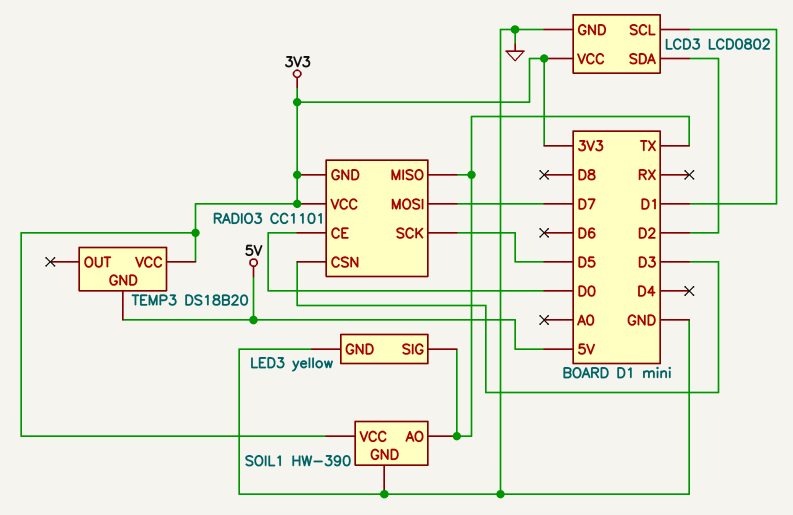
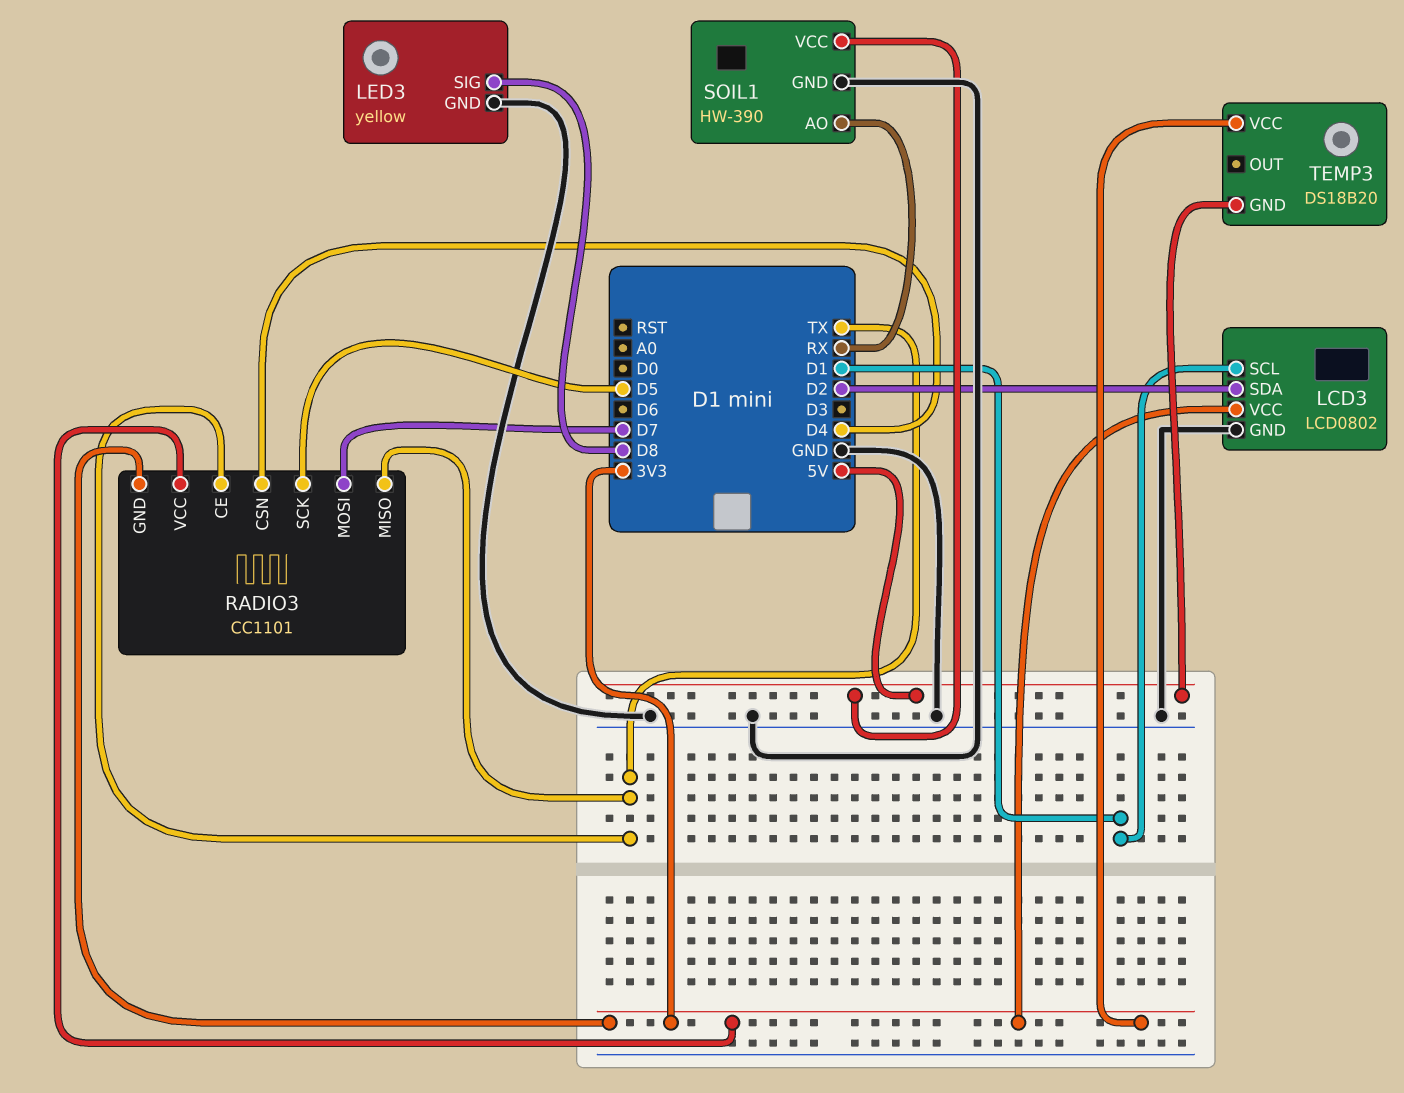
LED3 pin SIG: TX -> D8
RADIO3 pin CE: D0 -> TX
RADIO3 pin CSN: D3 -> D4
SOIL1 pin AO: TX -> RX
SOIL1 pin VCC: 3V3 -> 5V

